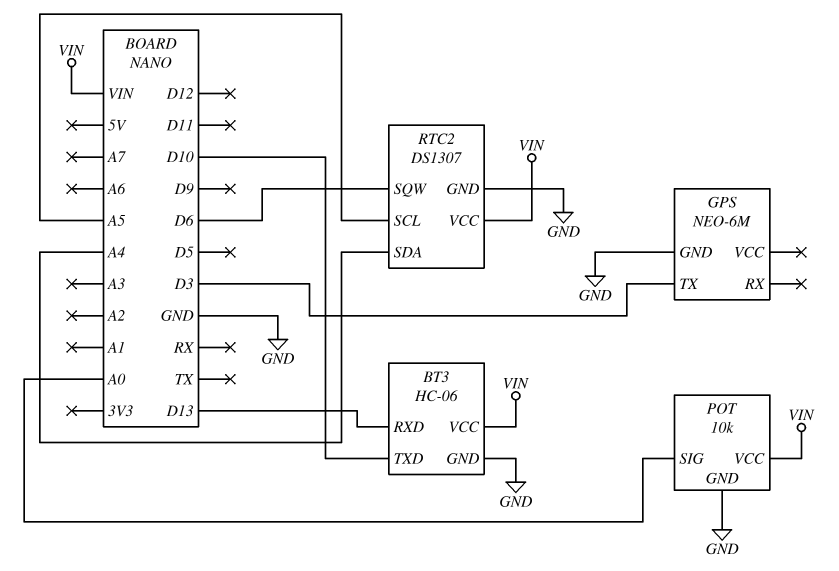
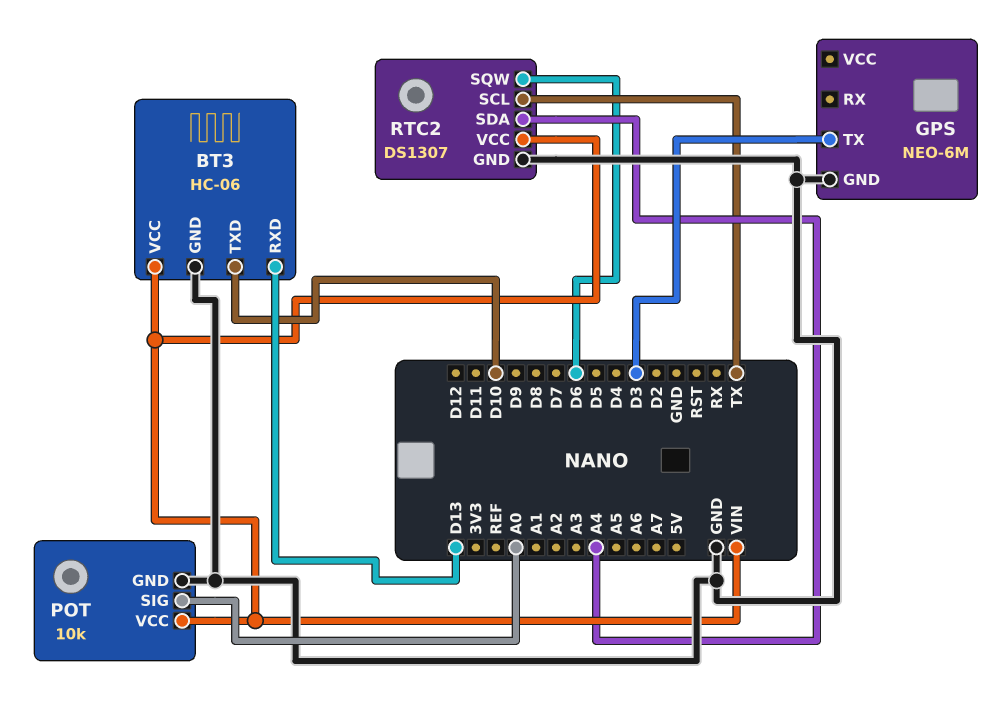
RTC2 pin SCL: A5 -> TX

